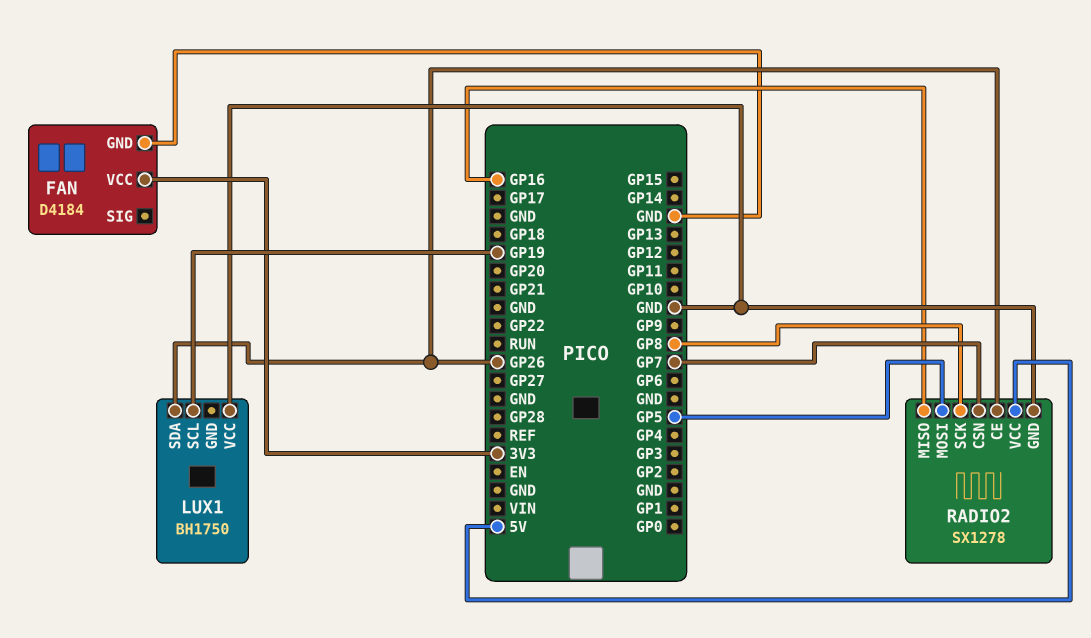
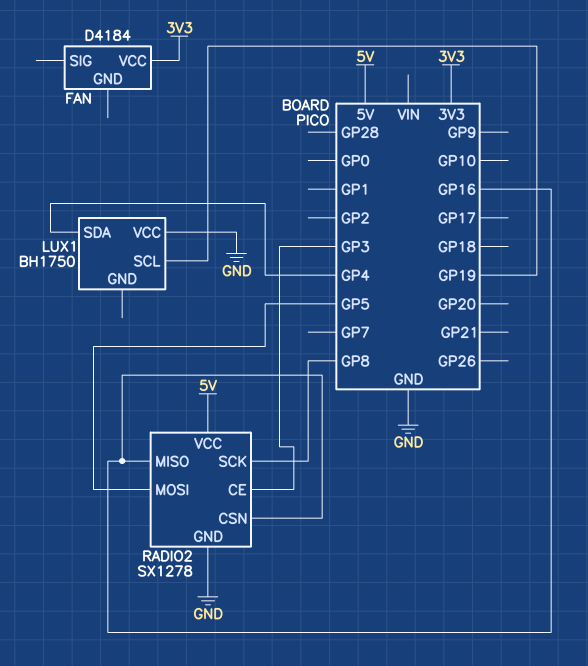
FAN pin GND: GND -> none
LUX1 pin SDA: GP26 -> GP4
RADIO2 pin CE: GP26 -> GP3
RADIO2 pin CSN: GP7 -> GP16

